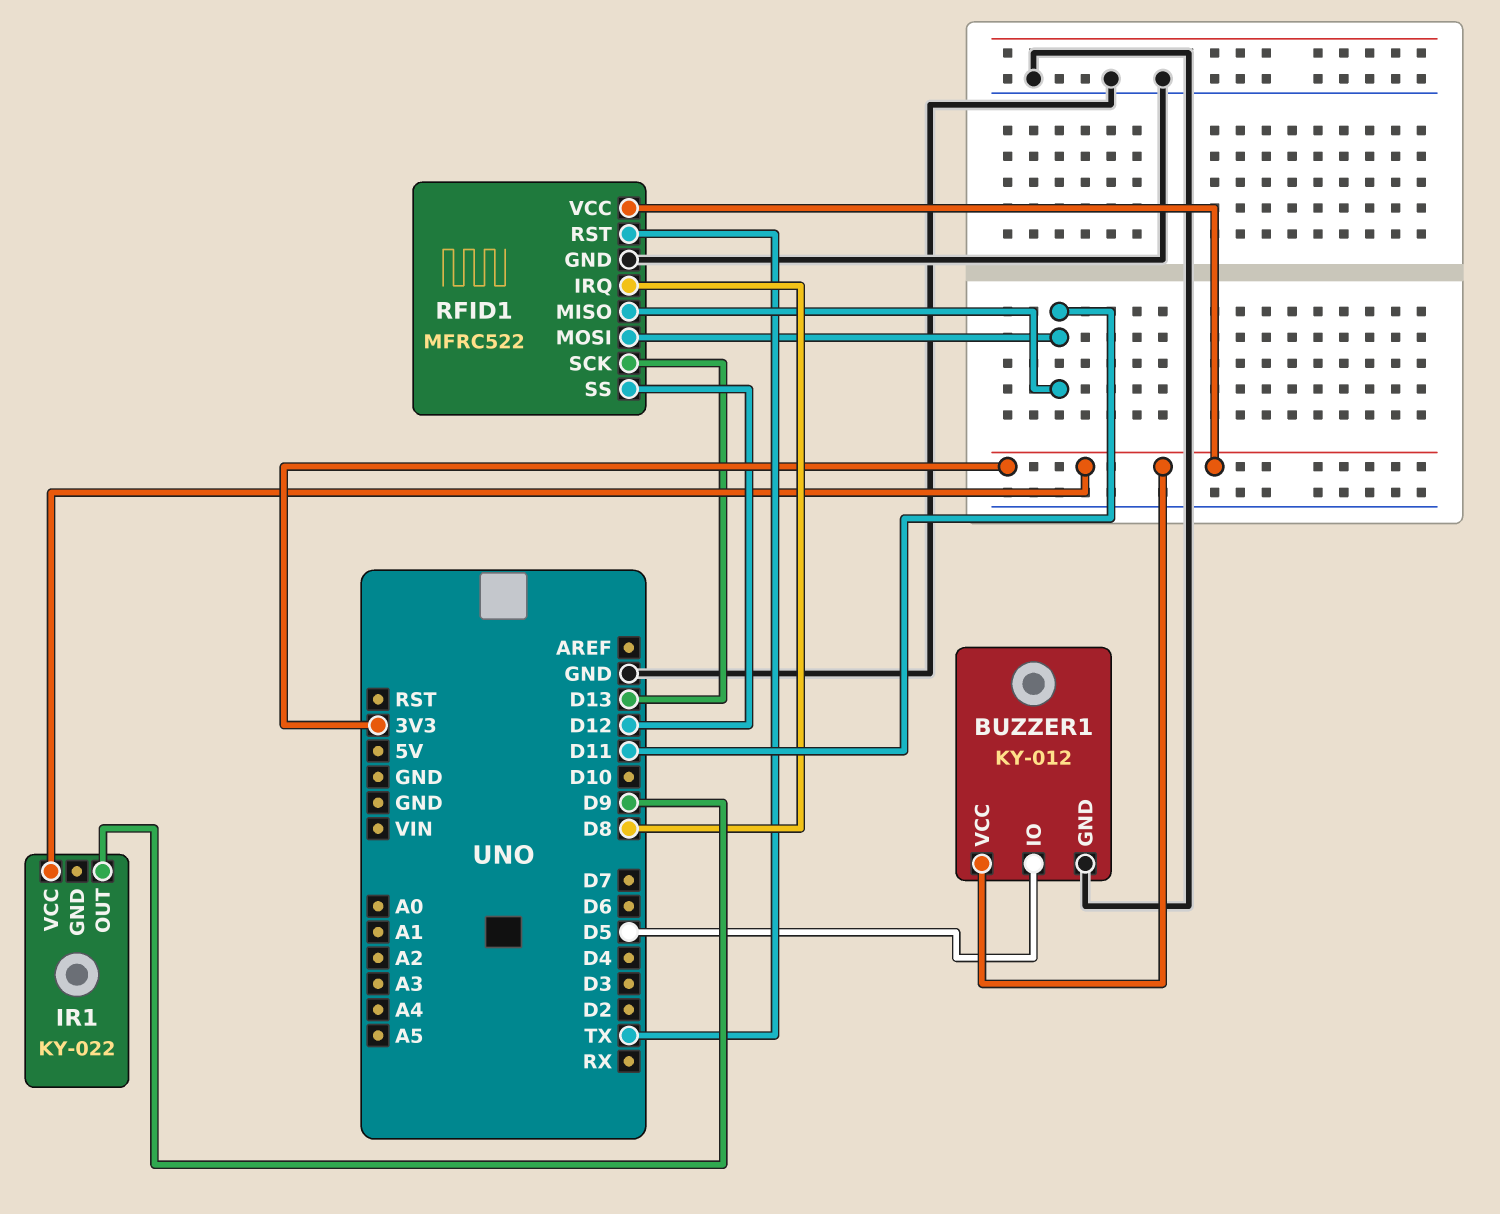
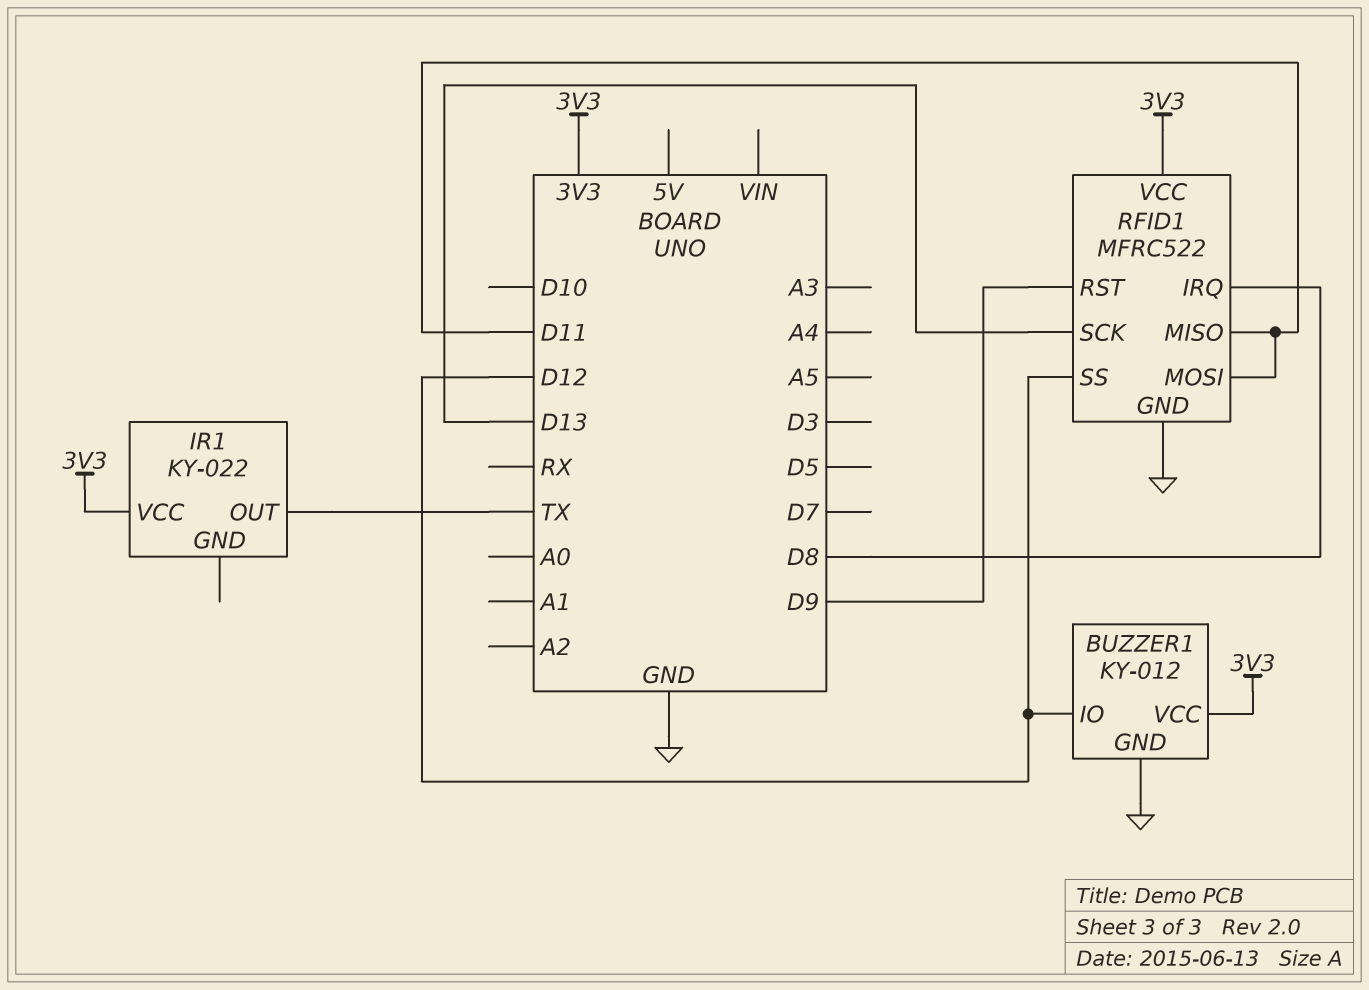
BUZZER1 pin IO: D5 -> D12
IR1 pin OUT: D9 -> TX
RFID1 pin RST: TX -> D9

